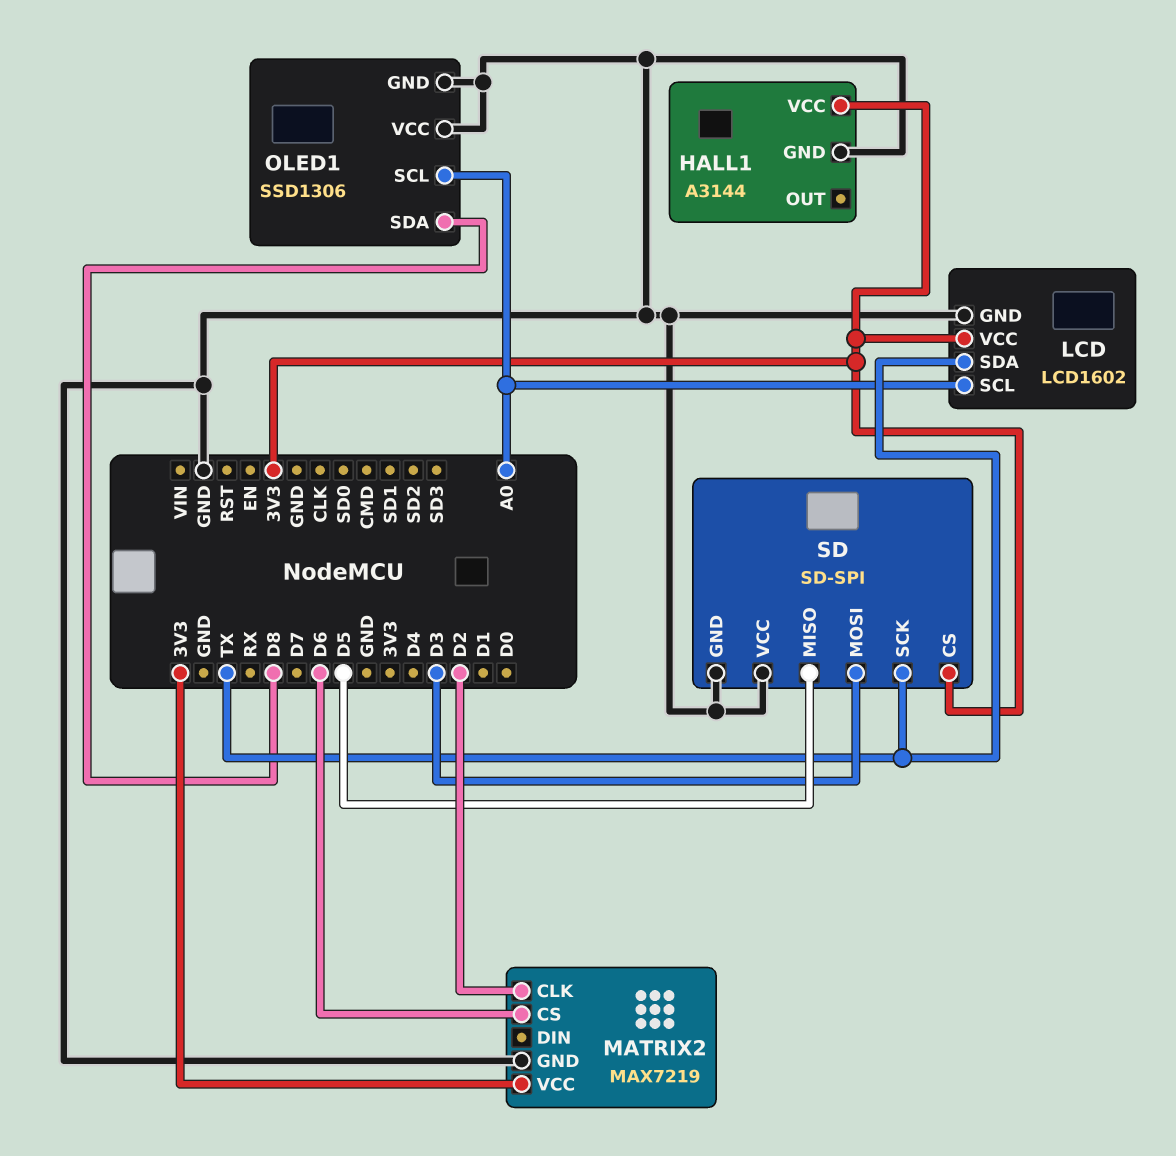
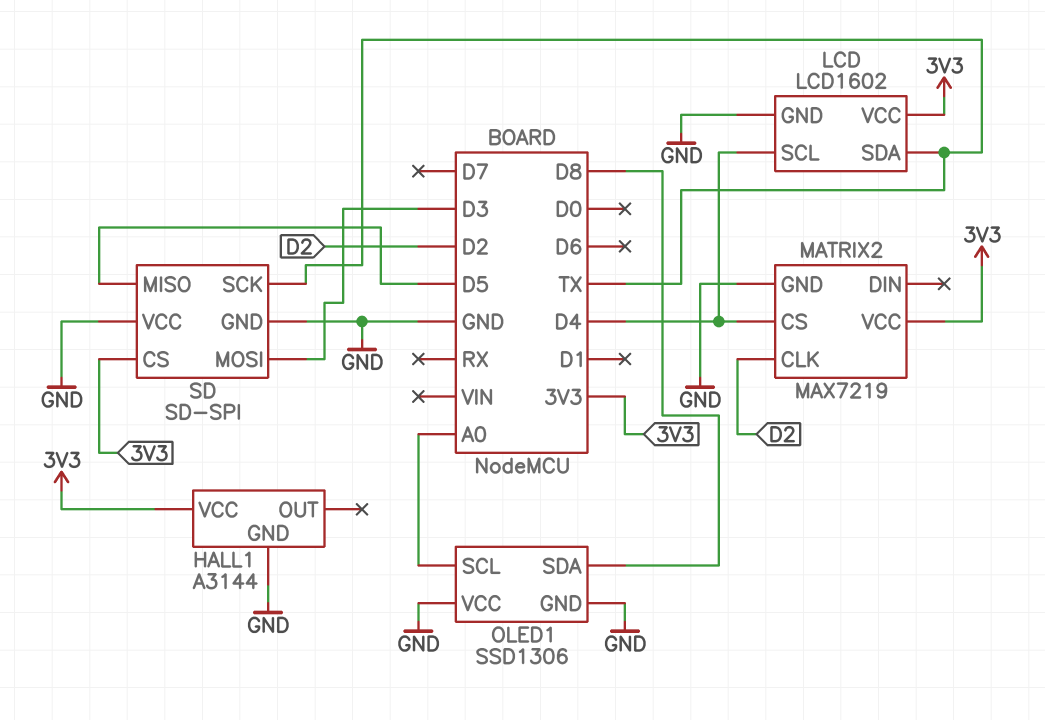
LCD pin SCL: A0 -> D4
MATRIX2 pin CS: D6 -> D4

